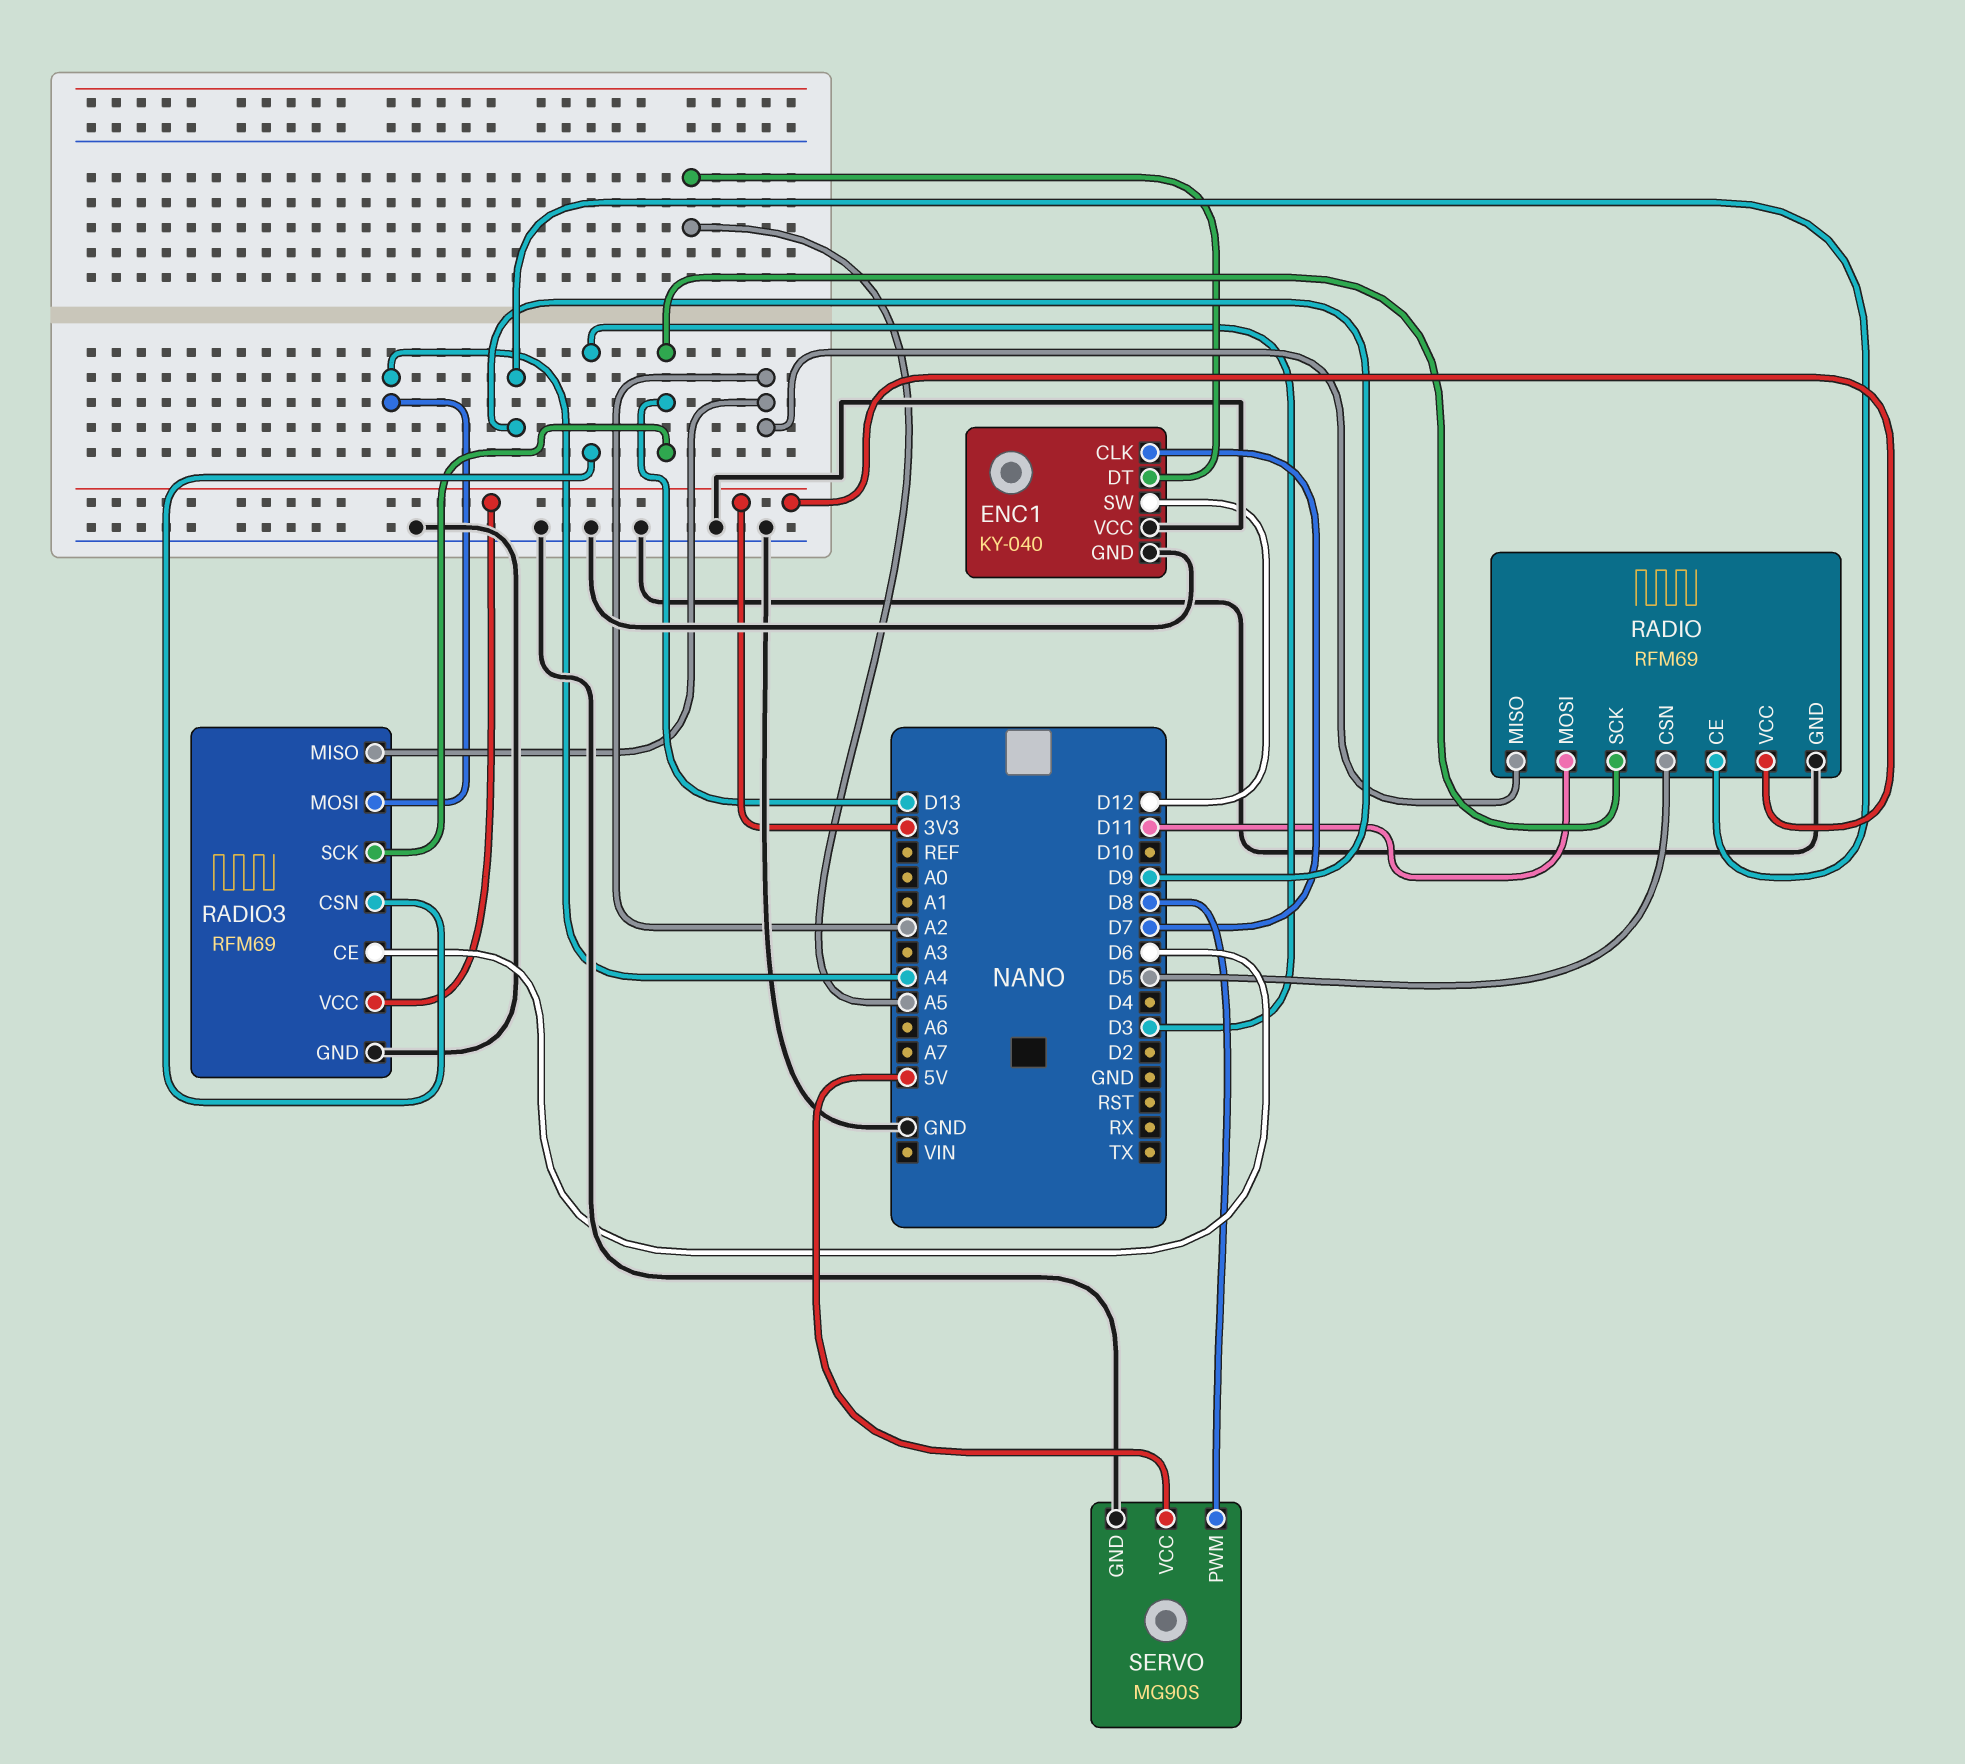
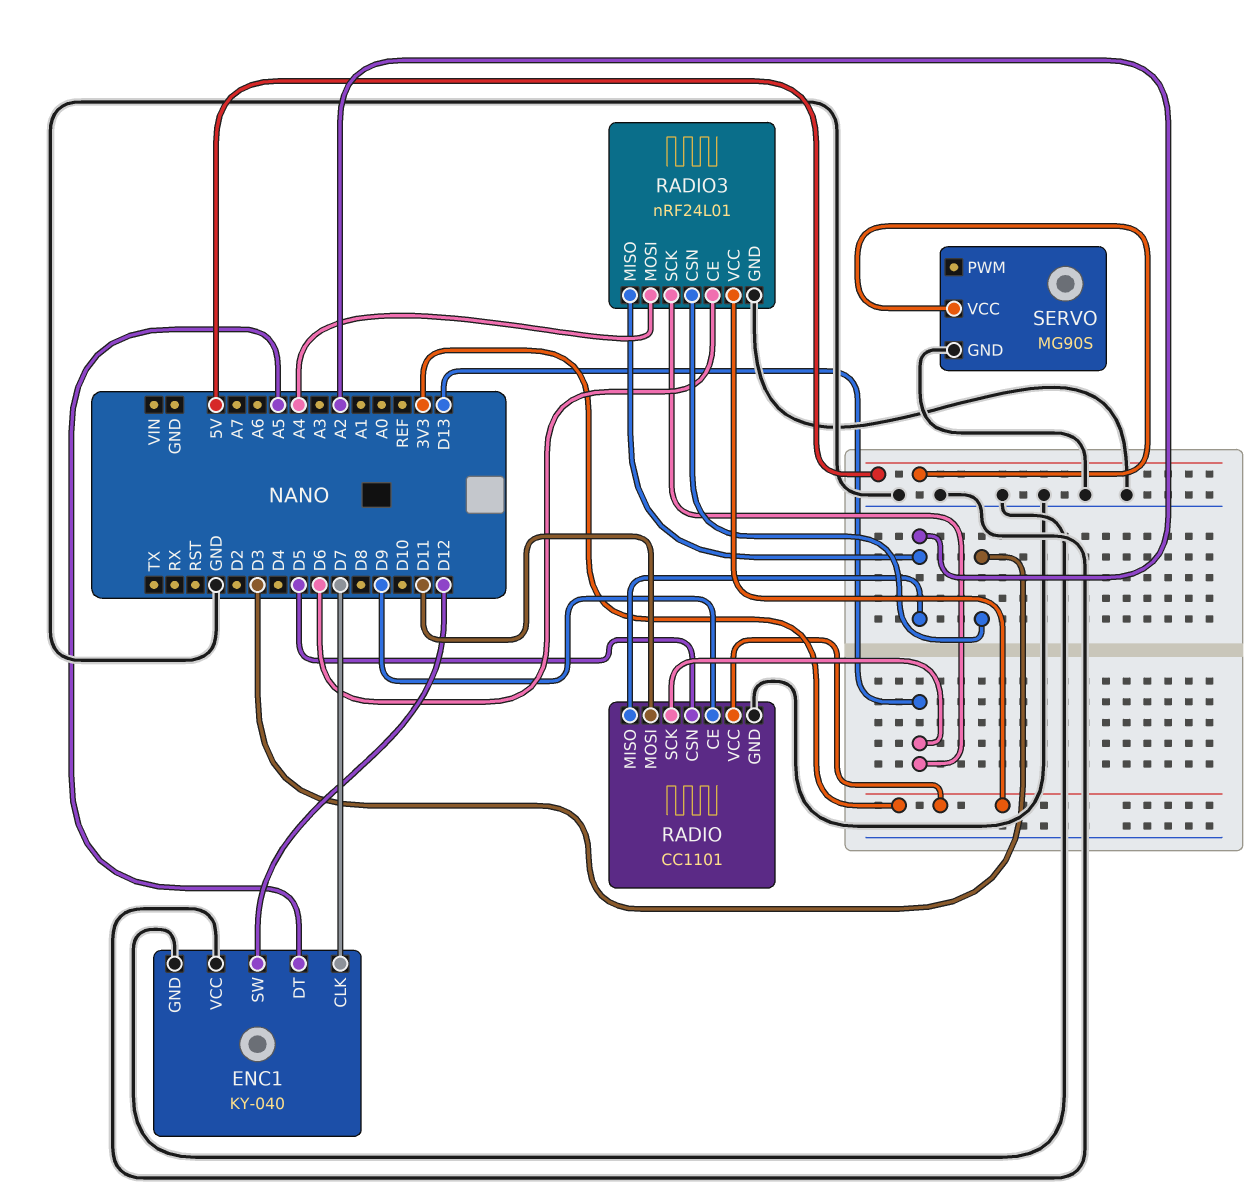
RADIO: RFM69 -> CC1101
RADIO3: RFM69 -> nRF24L01
SERVO pin PWM: D8 -> none

